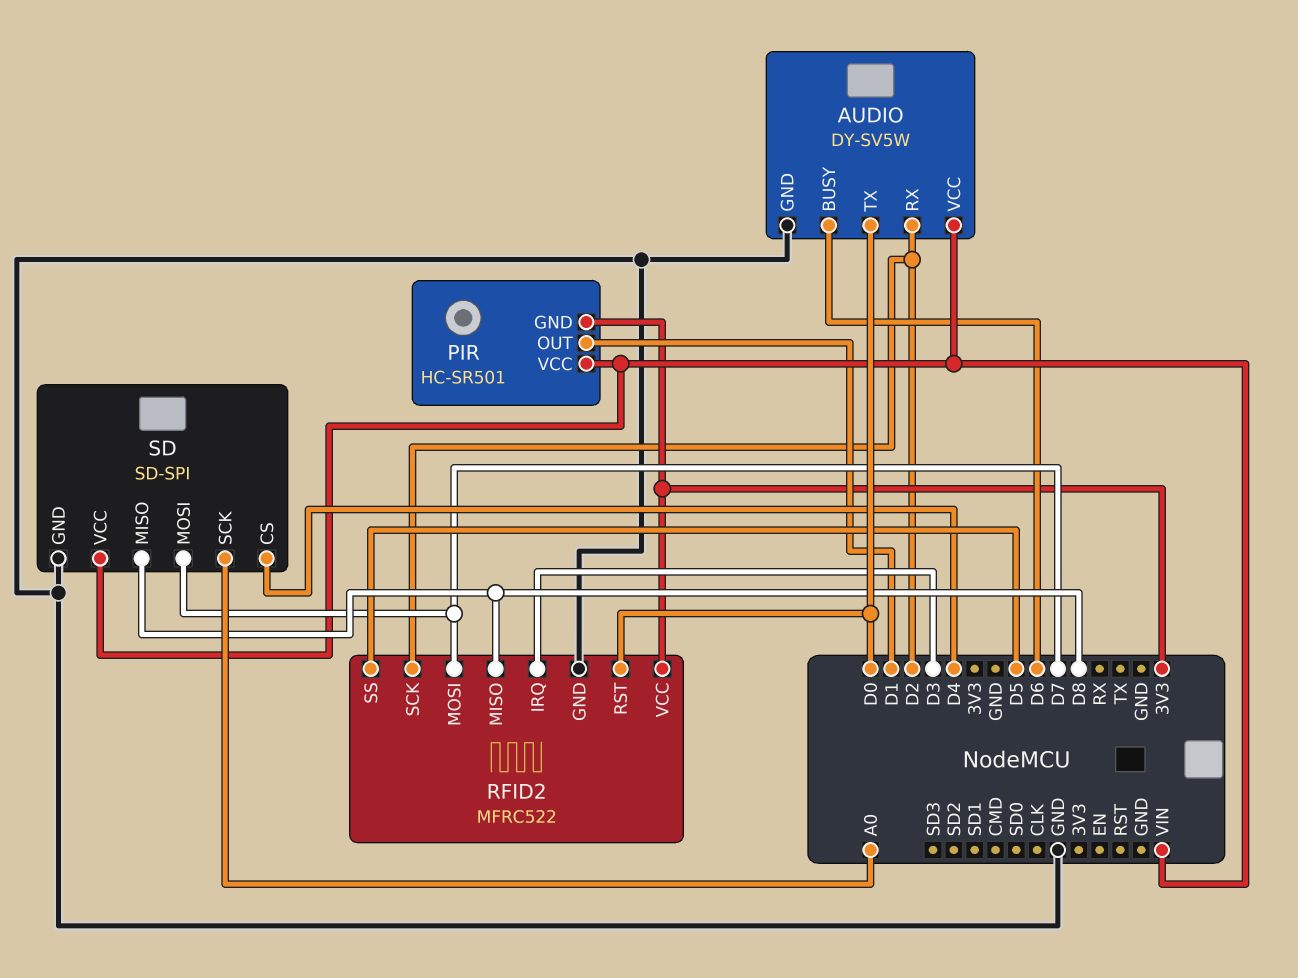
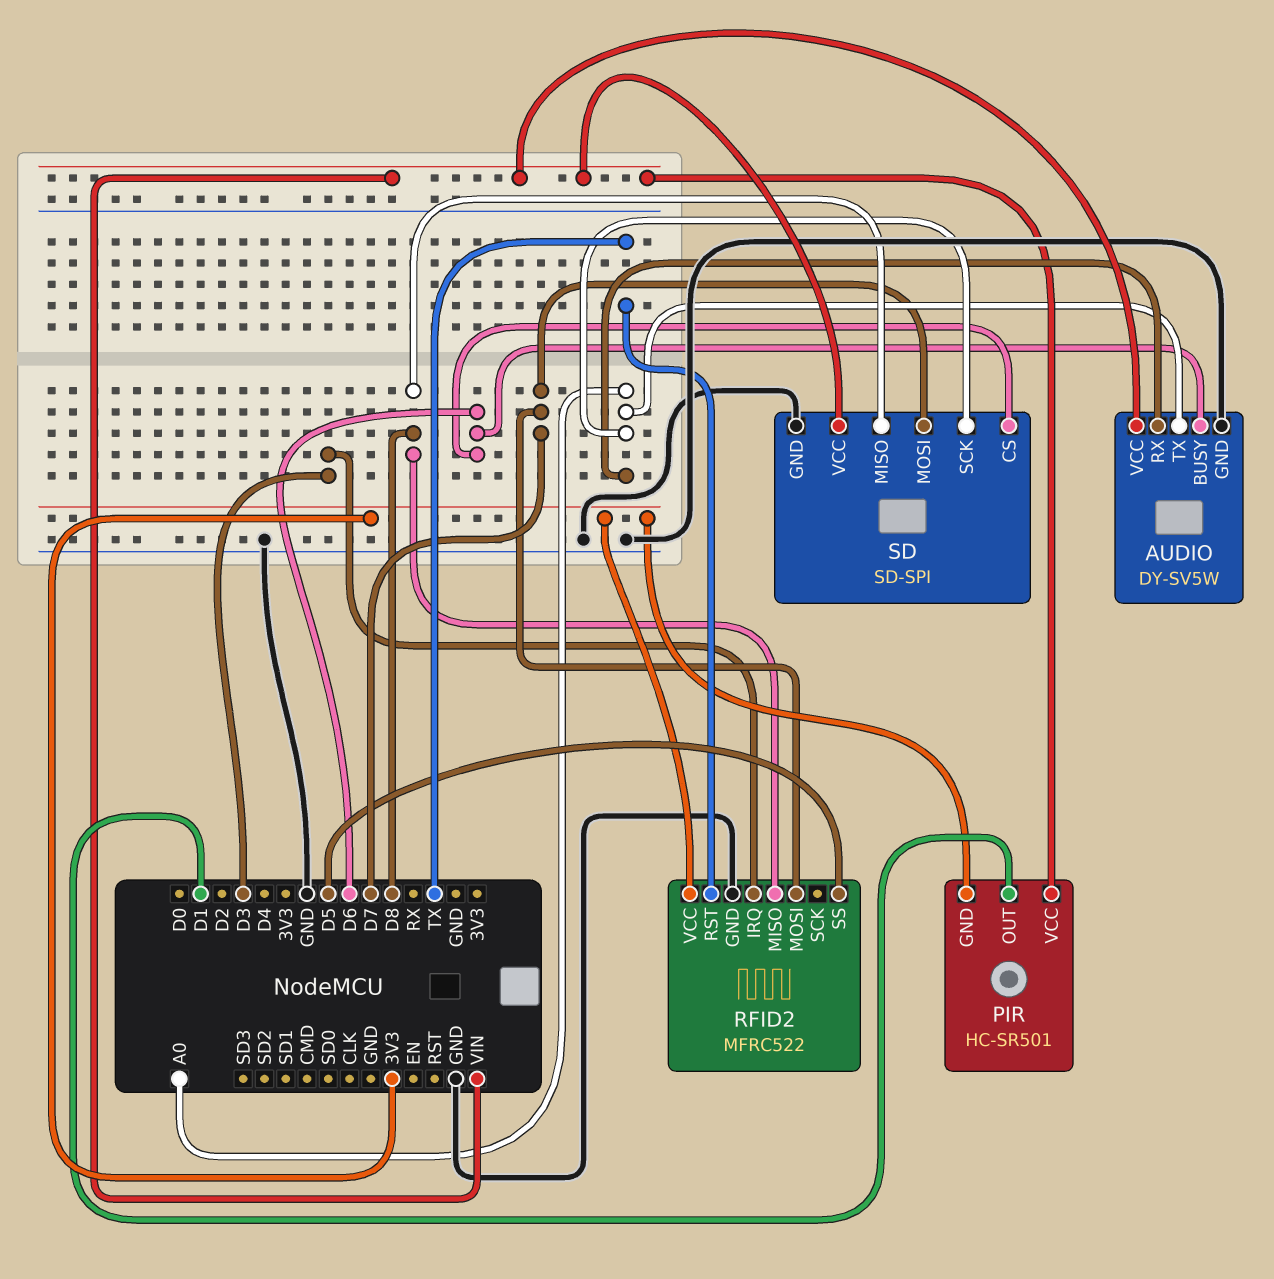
AUDIO pin RX: D2 -> A0
AUDIO pin TX: D0 -> A0
RFID2 pin RST: D0 -> TX
RFID2 pin SCK: D2 -> none
SD pin CS: D4 -> D6

